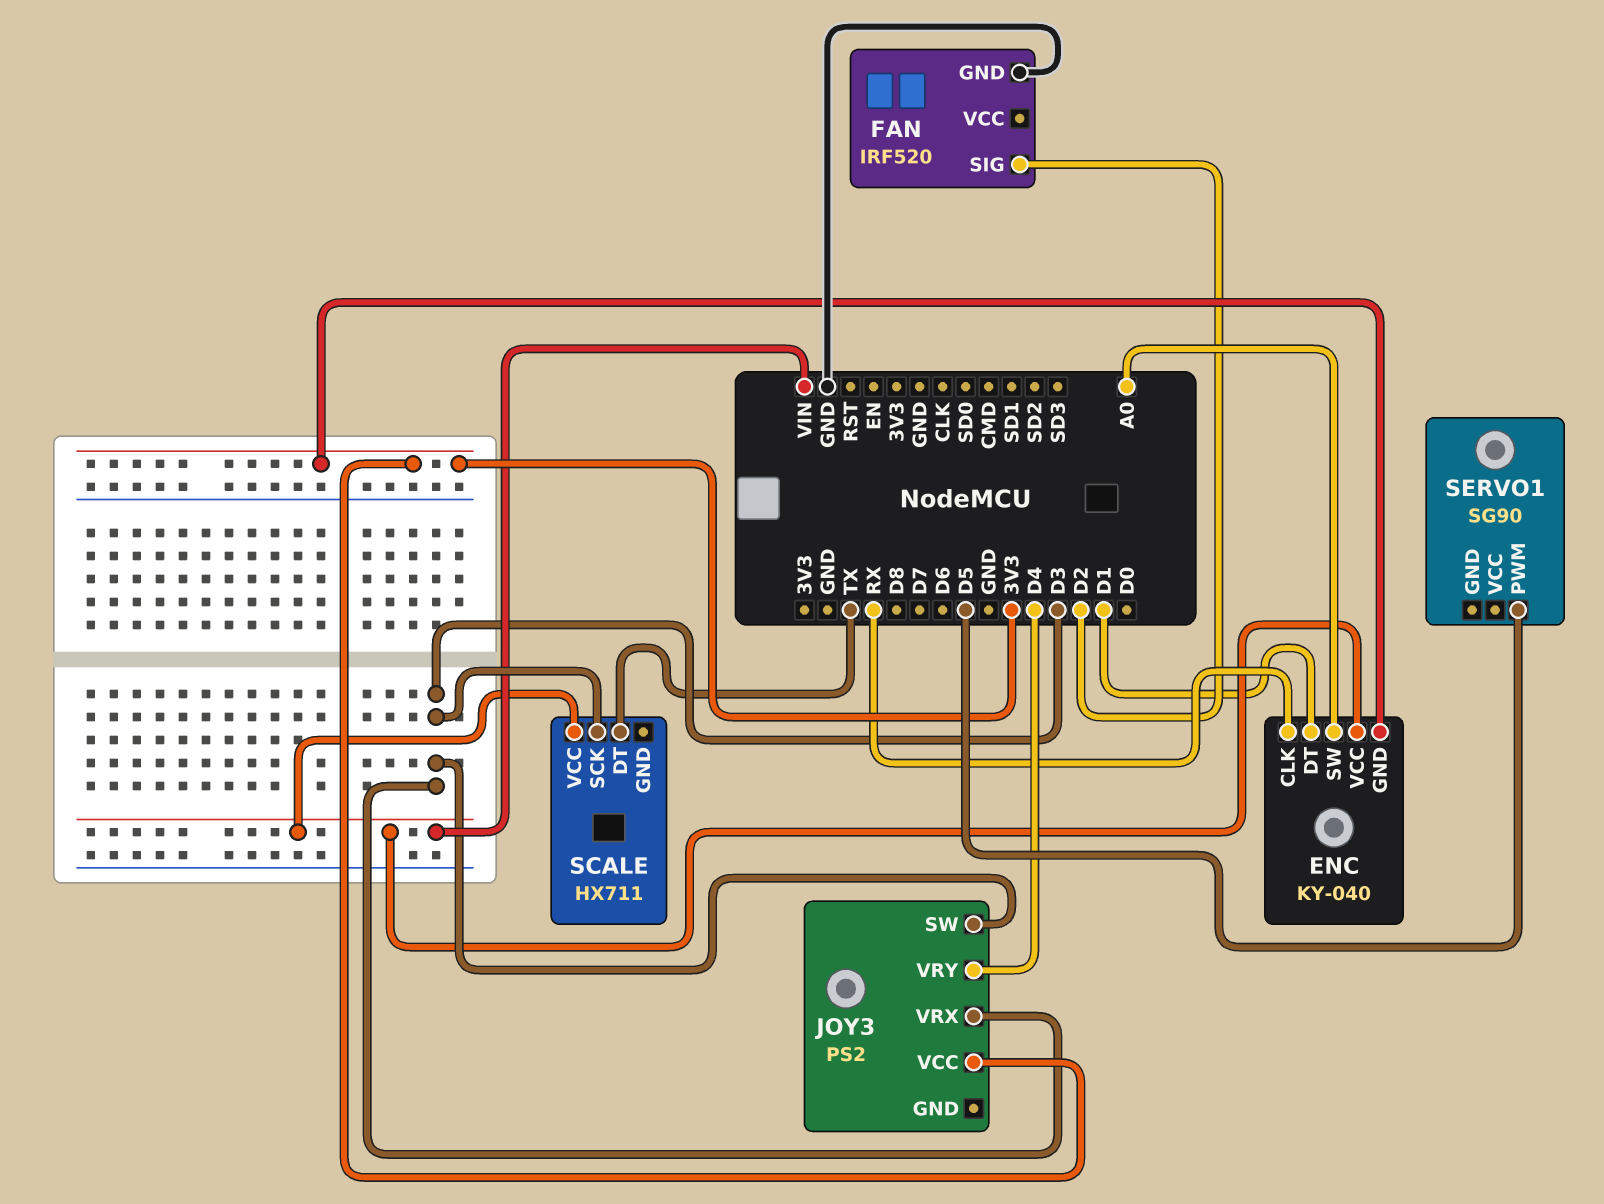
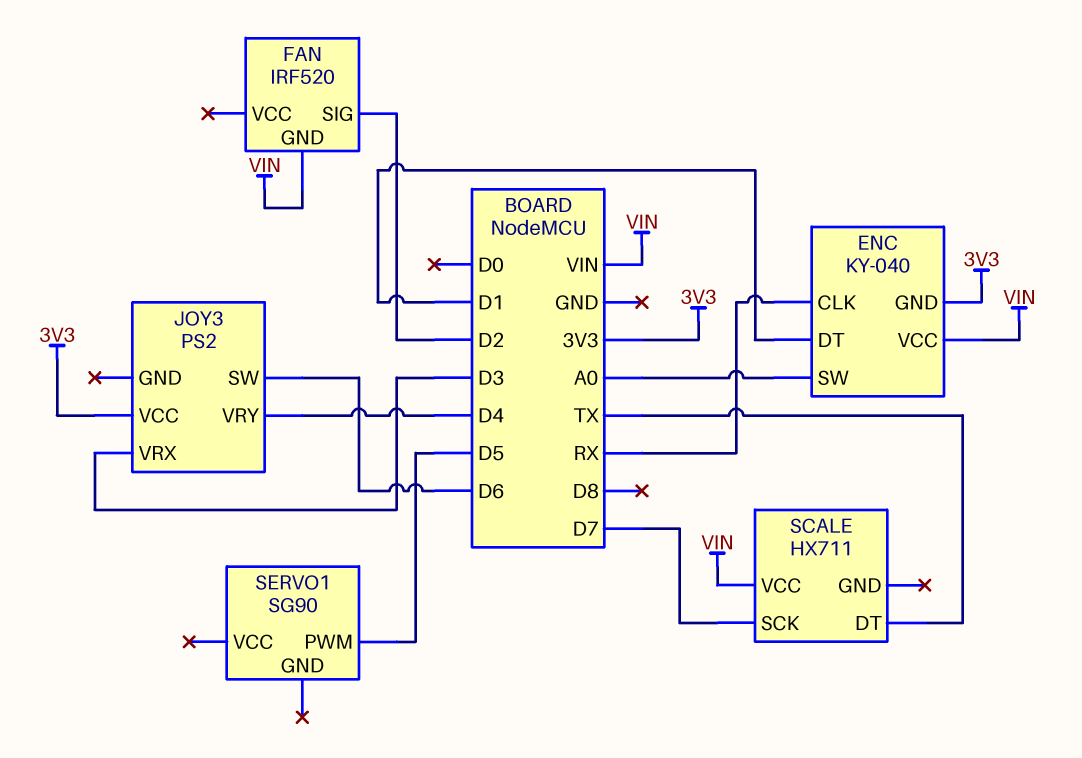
FAN pin GND: GND -> VIN
JOY3 pin SW: D3 -> D6
SCALE pin SCK: D3 -> D7

